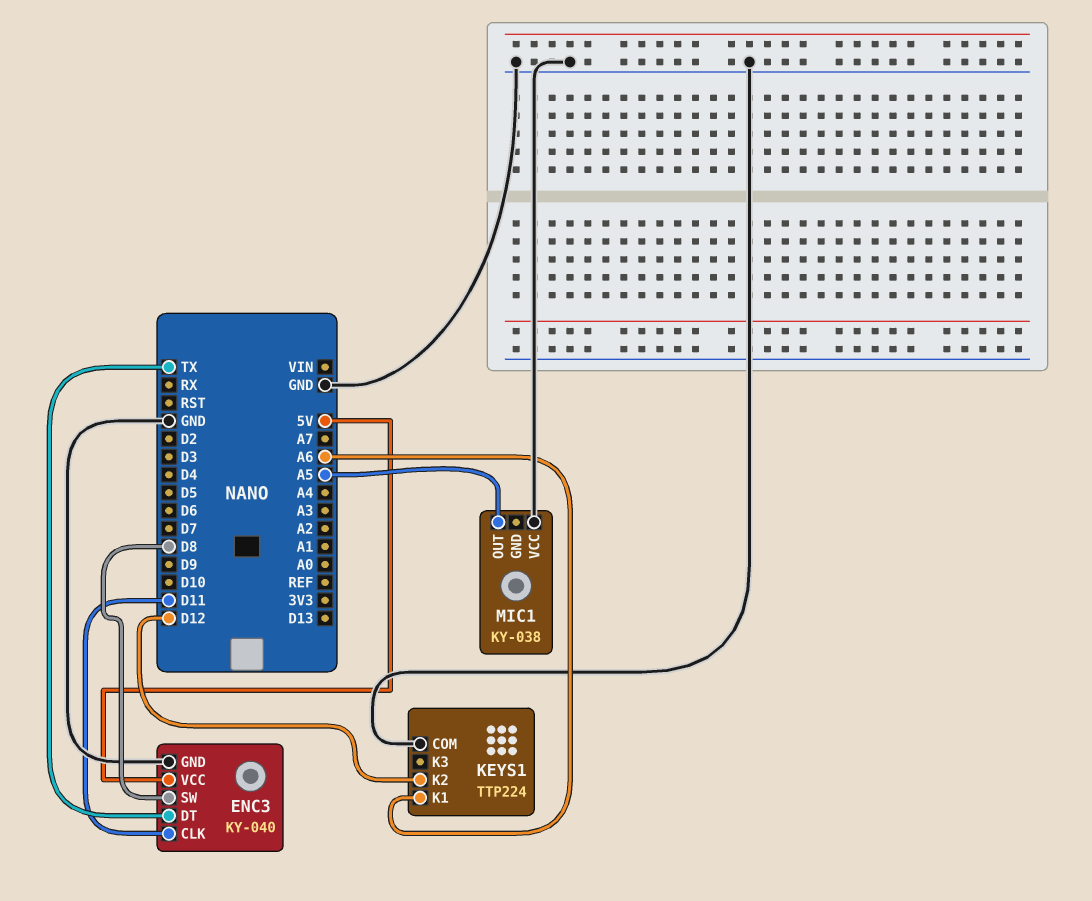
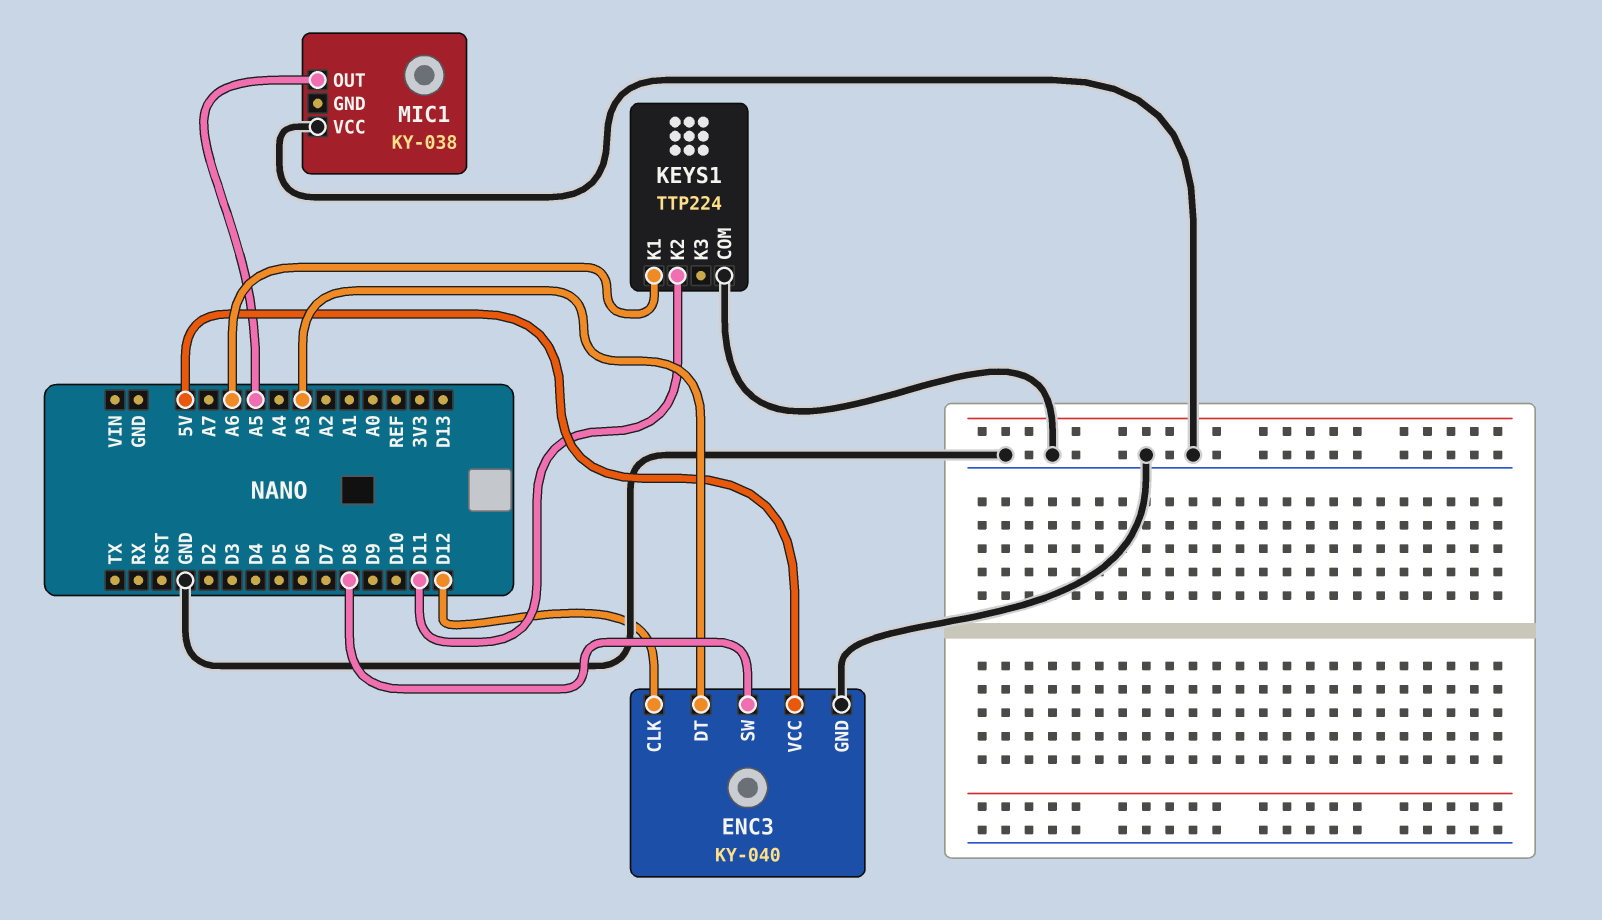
ENC3 pin CLK: D11 -> D12
ENC3 pin DT: TX -> A3
KEYS1 pin K2: D12 -> D11

